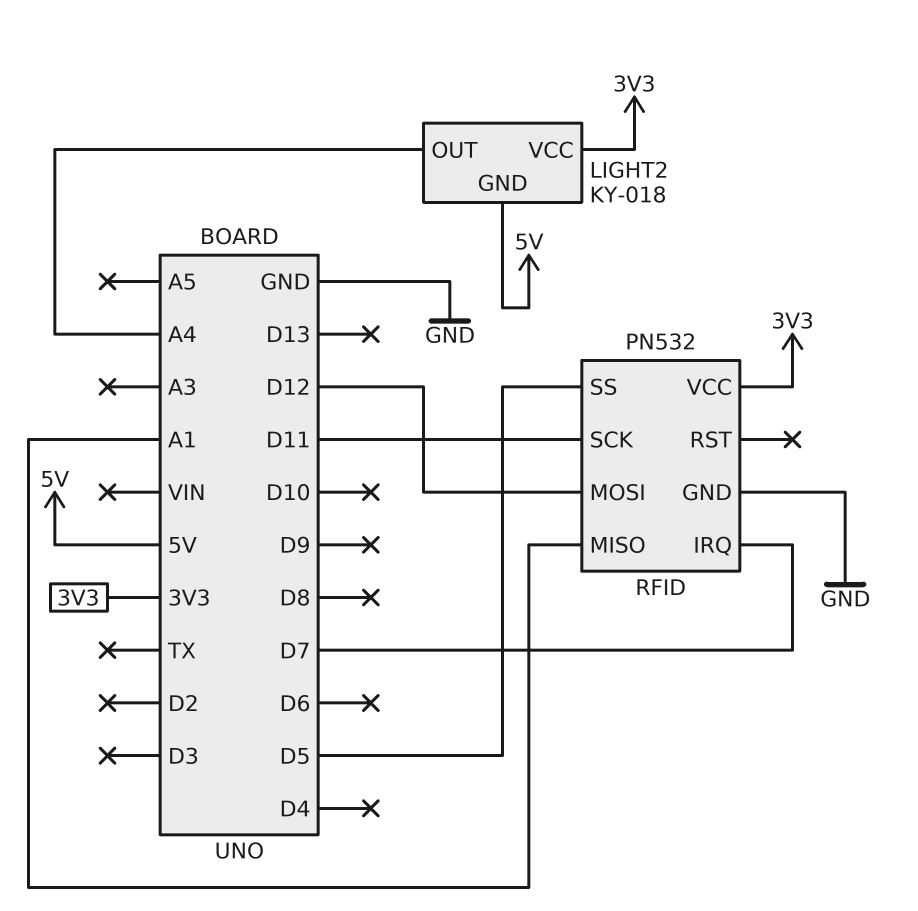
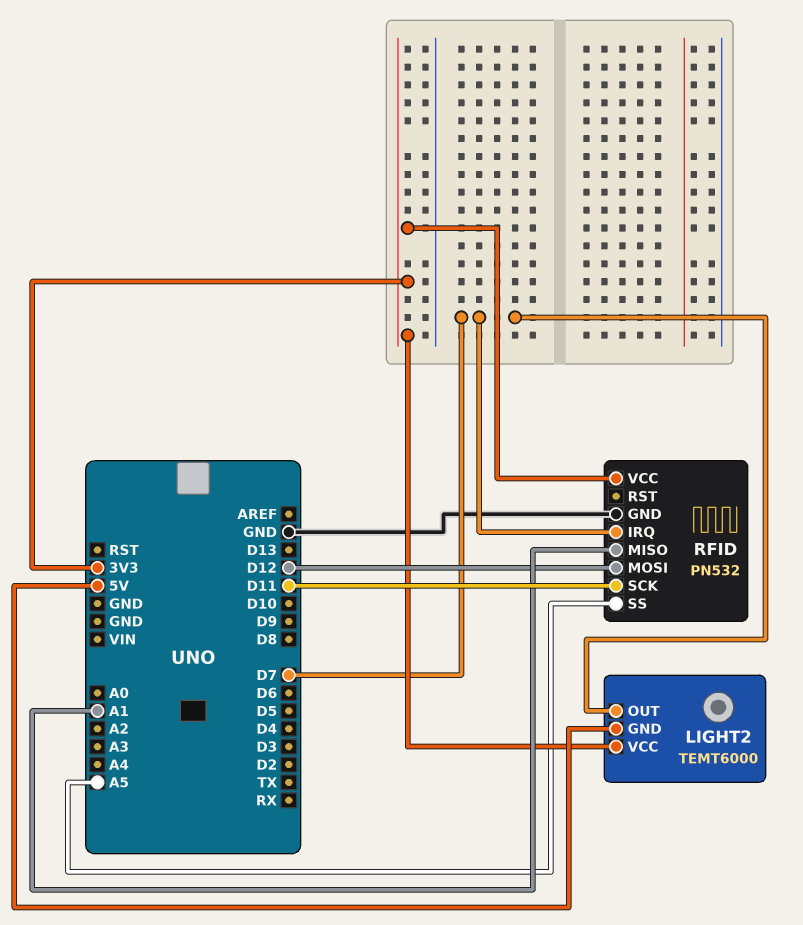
LIGHT2: KY-018 -> TEMT6000
LIGHT2 pin OUT: A4 -> D7
RFID pin SS: D5 -> A5

